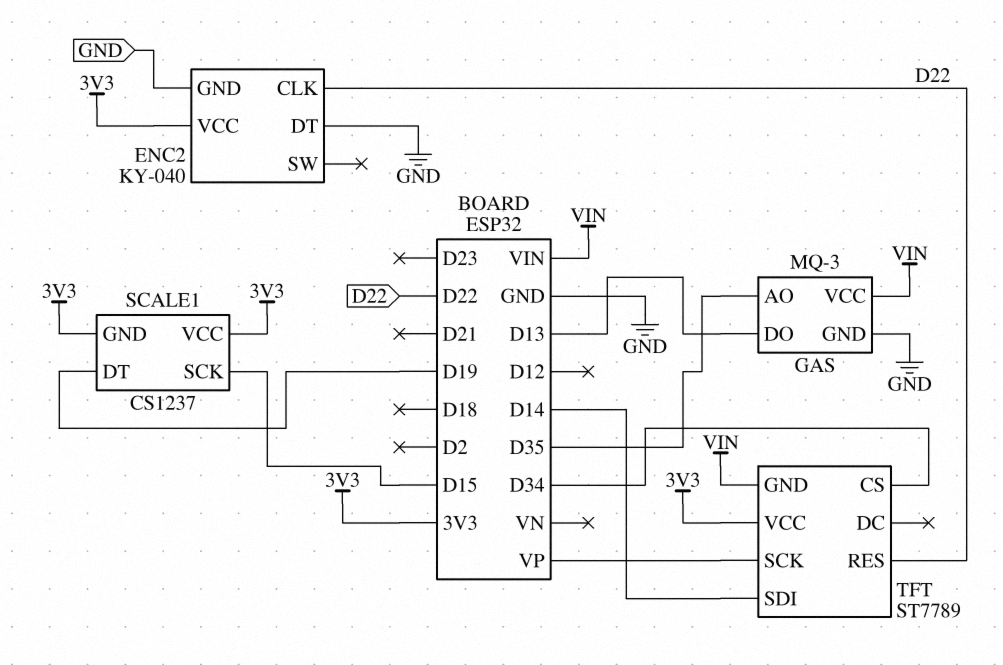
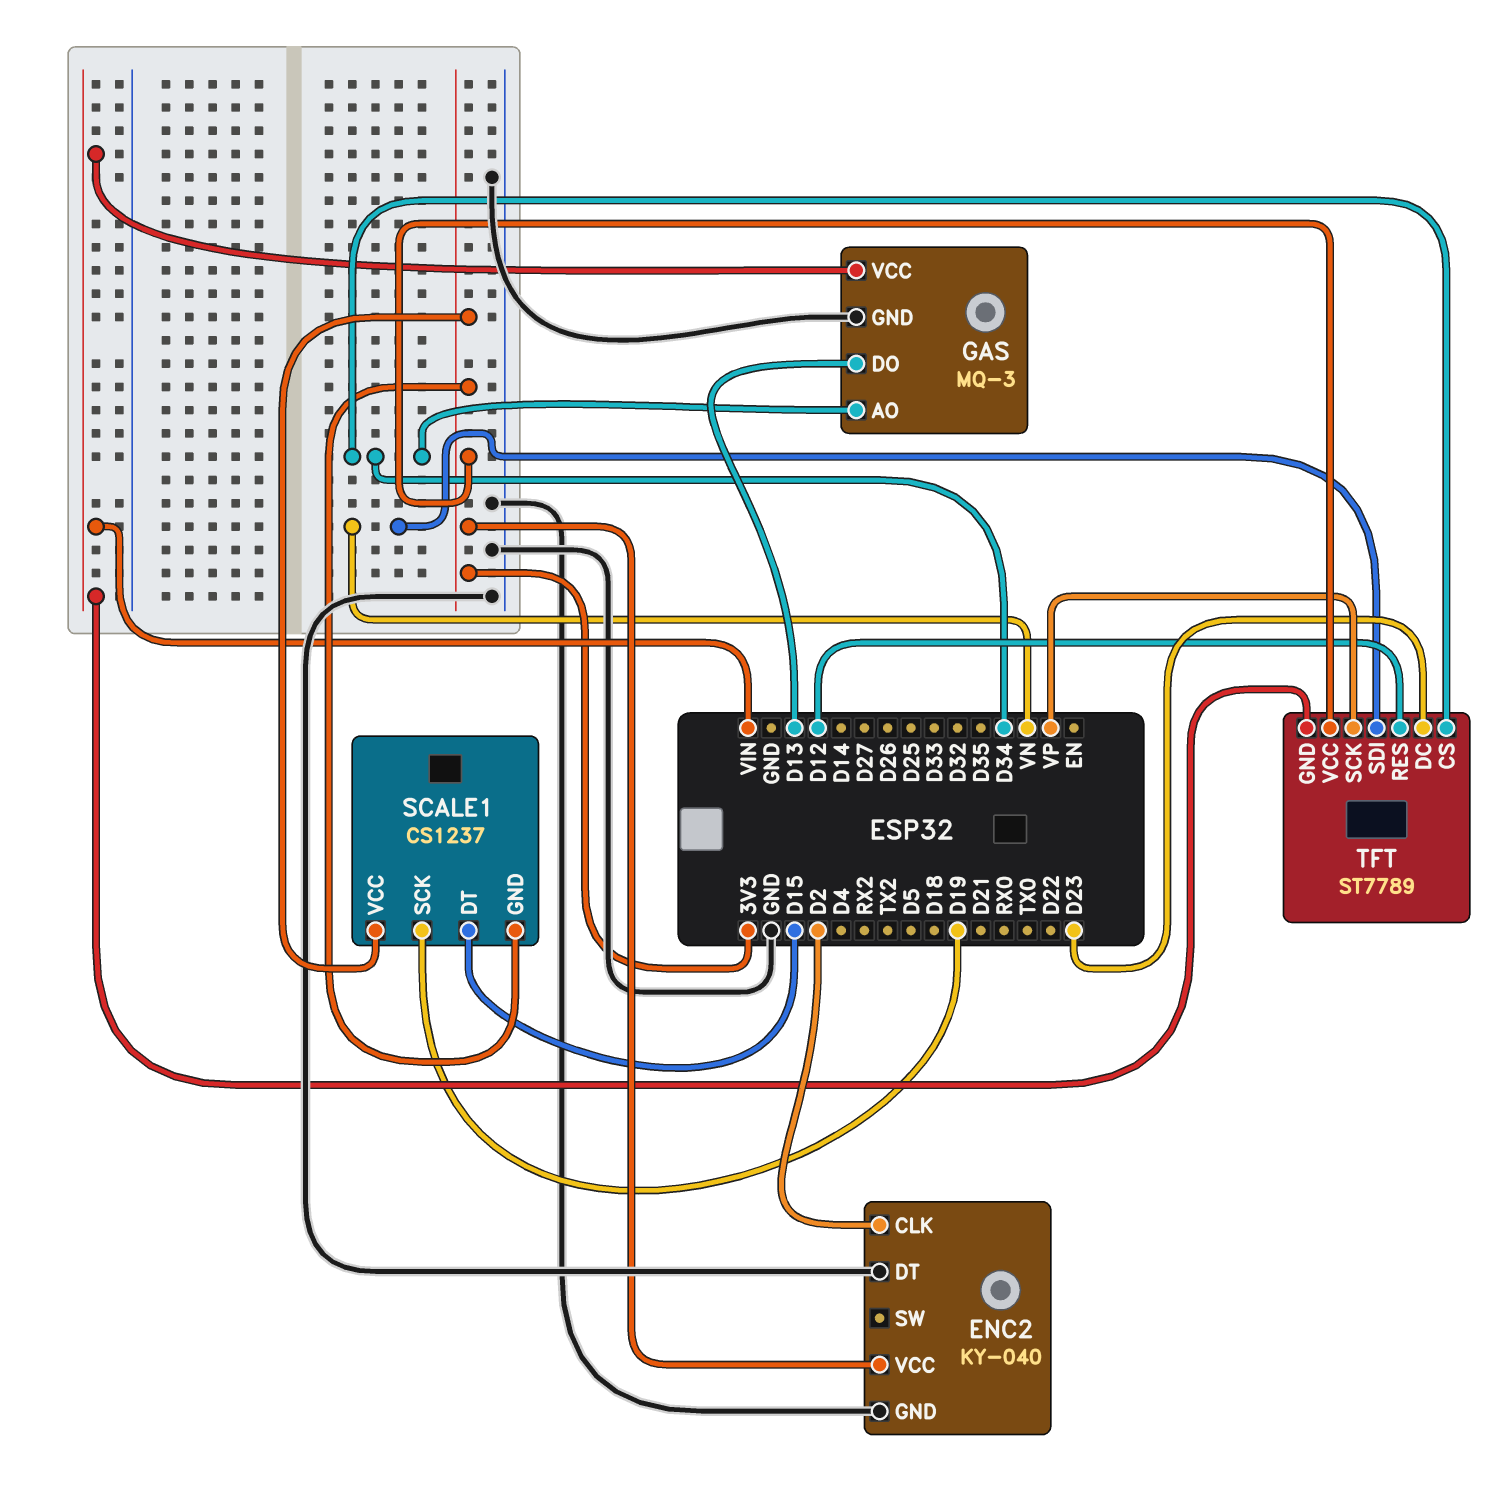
ENC2 pin CLK: D22 -> D2
GAS pin AO: D35 -> D34
SCALE1 pin DT: D19 -> D15
SCALE1 pin SCK: D15 -> D19
TFT pin DC: none -> D23
TFT pin RES: D22 -> D12
TFT pin SDI: D14 -> VN

